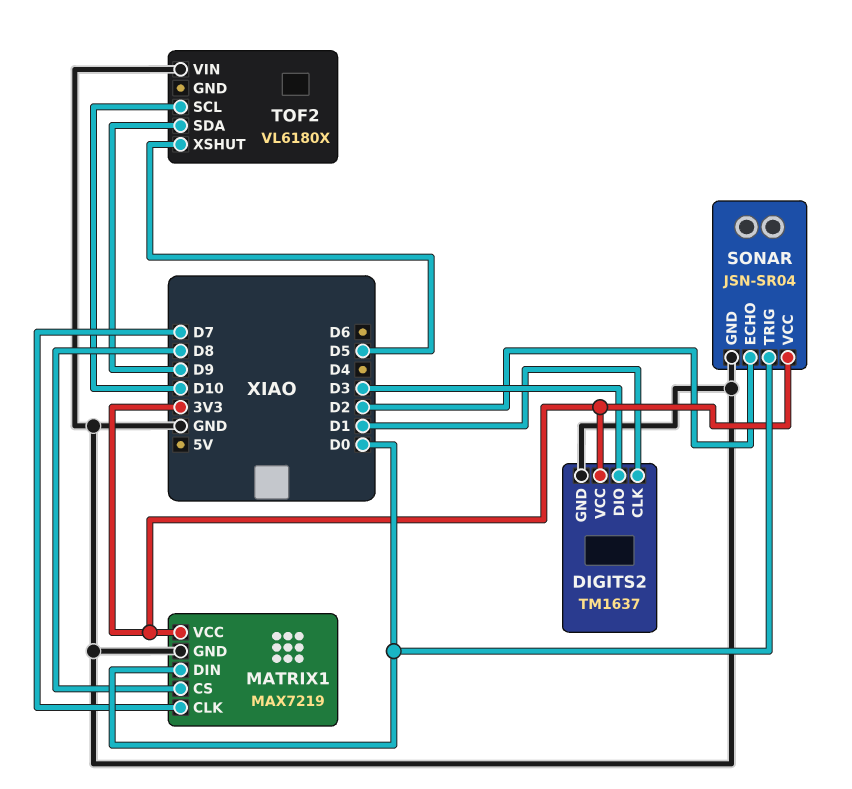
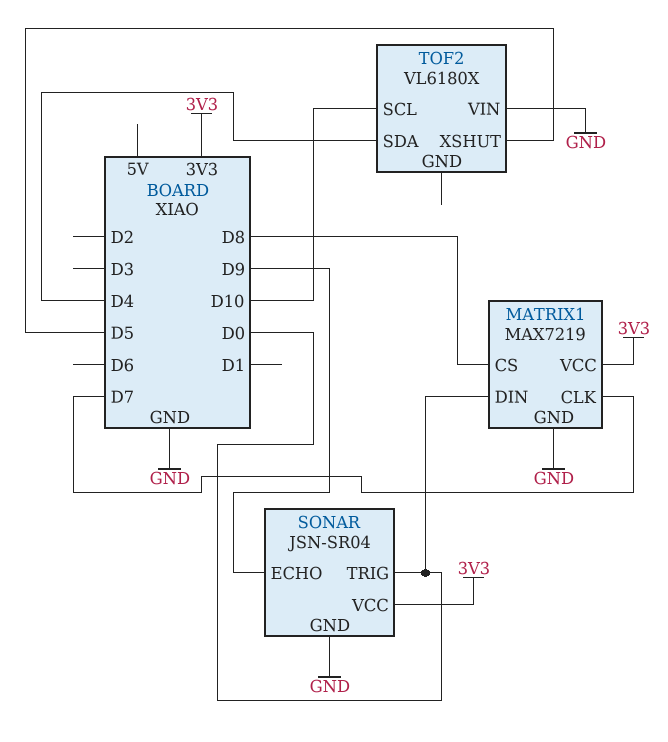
DIGITS2: TM1637 -> none
DIGITS2 pin CLK: D1 -> none
DIGITS2 pin DIO: D3 -> none
DIGITS2 pin GND: GND -> none
DIGITS2 pin VCC: 3V3 -> none
SONAR pin ECHO: D2 -> D9
TOF2 pin SDA: D9 -> D4

